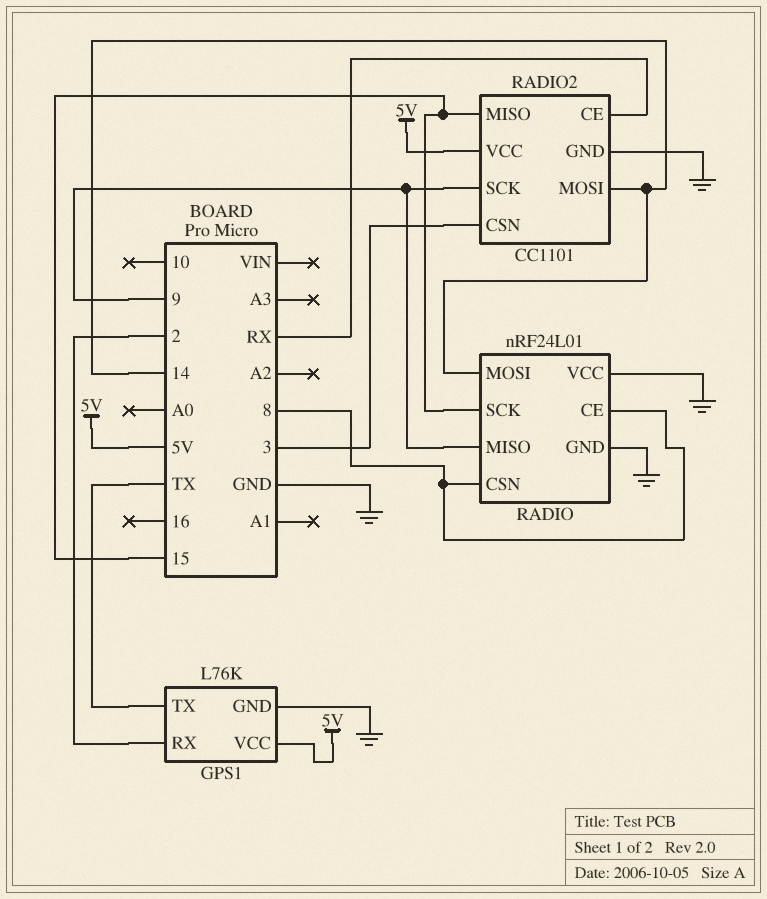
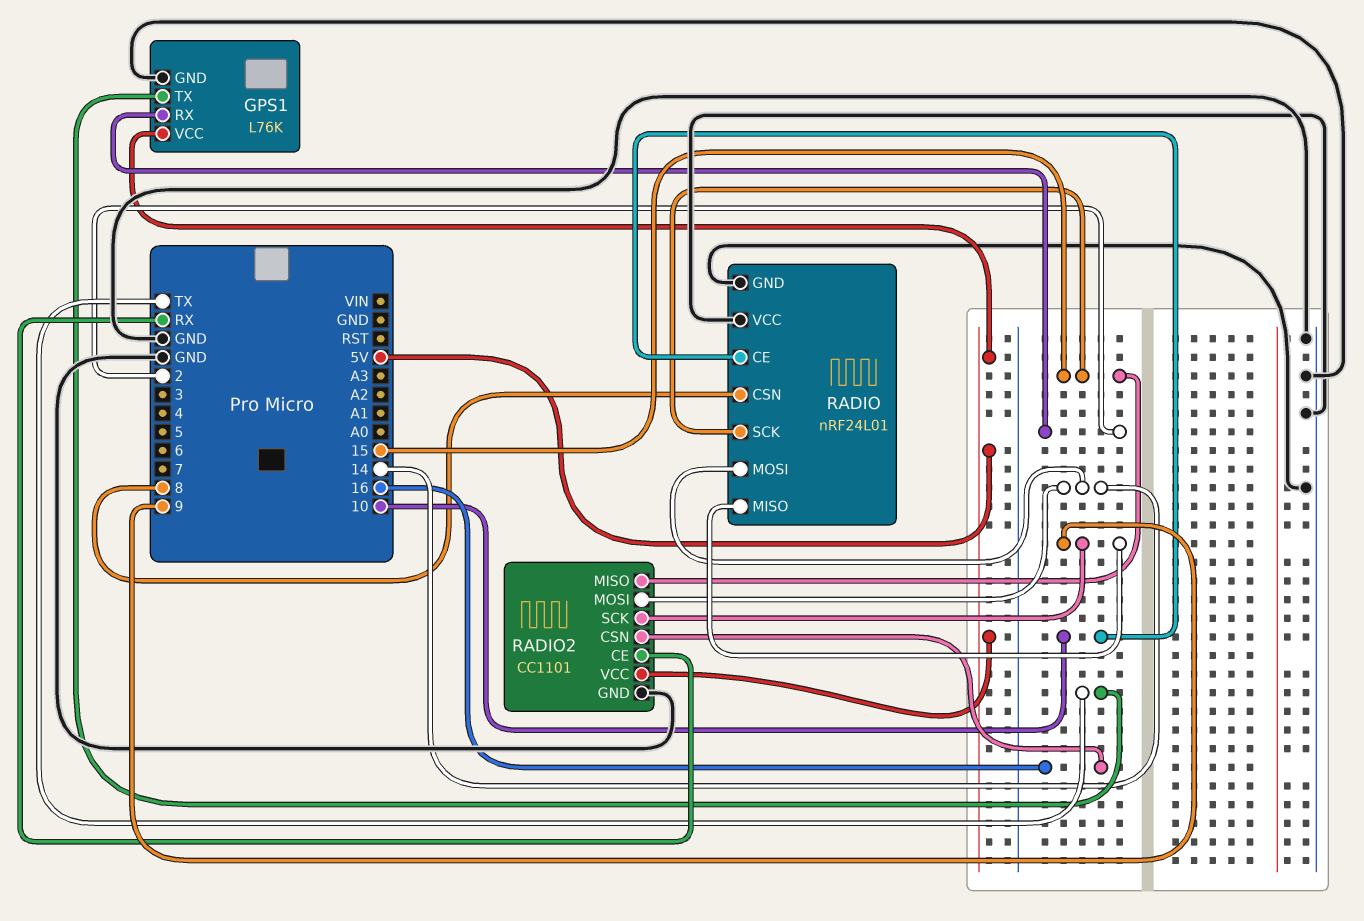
RADIO pin CE: 8 -> 10
RADIO2 pin CSN: 3 -> 16

